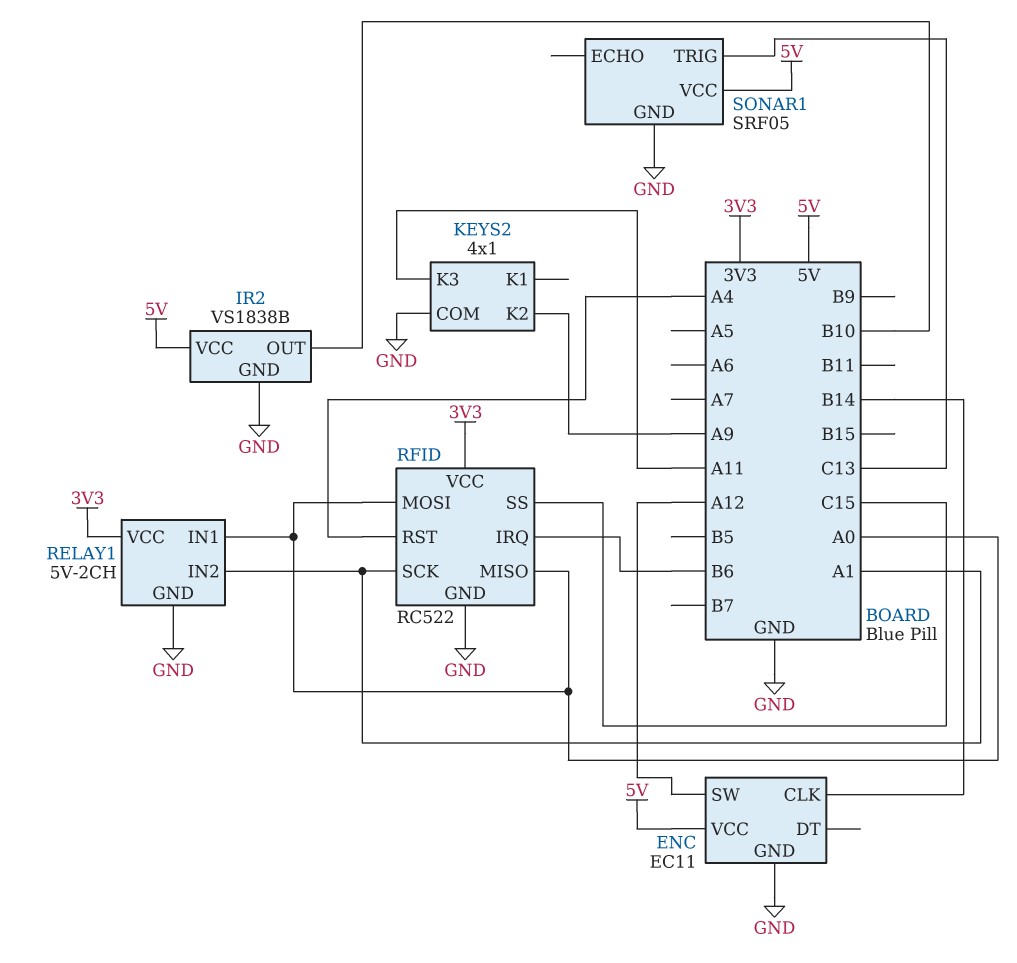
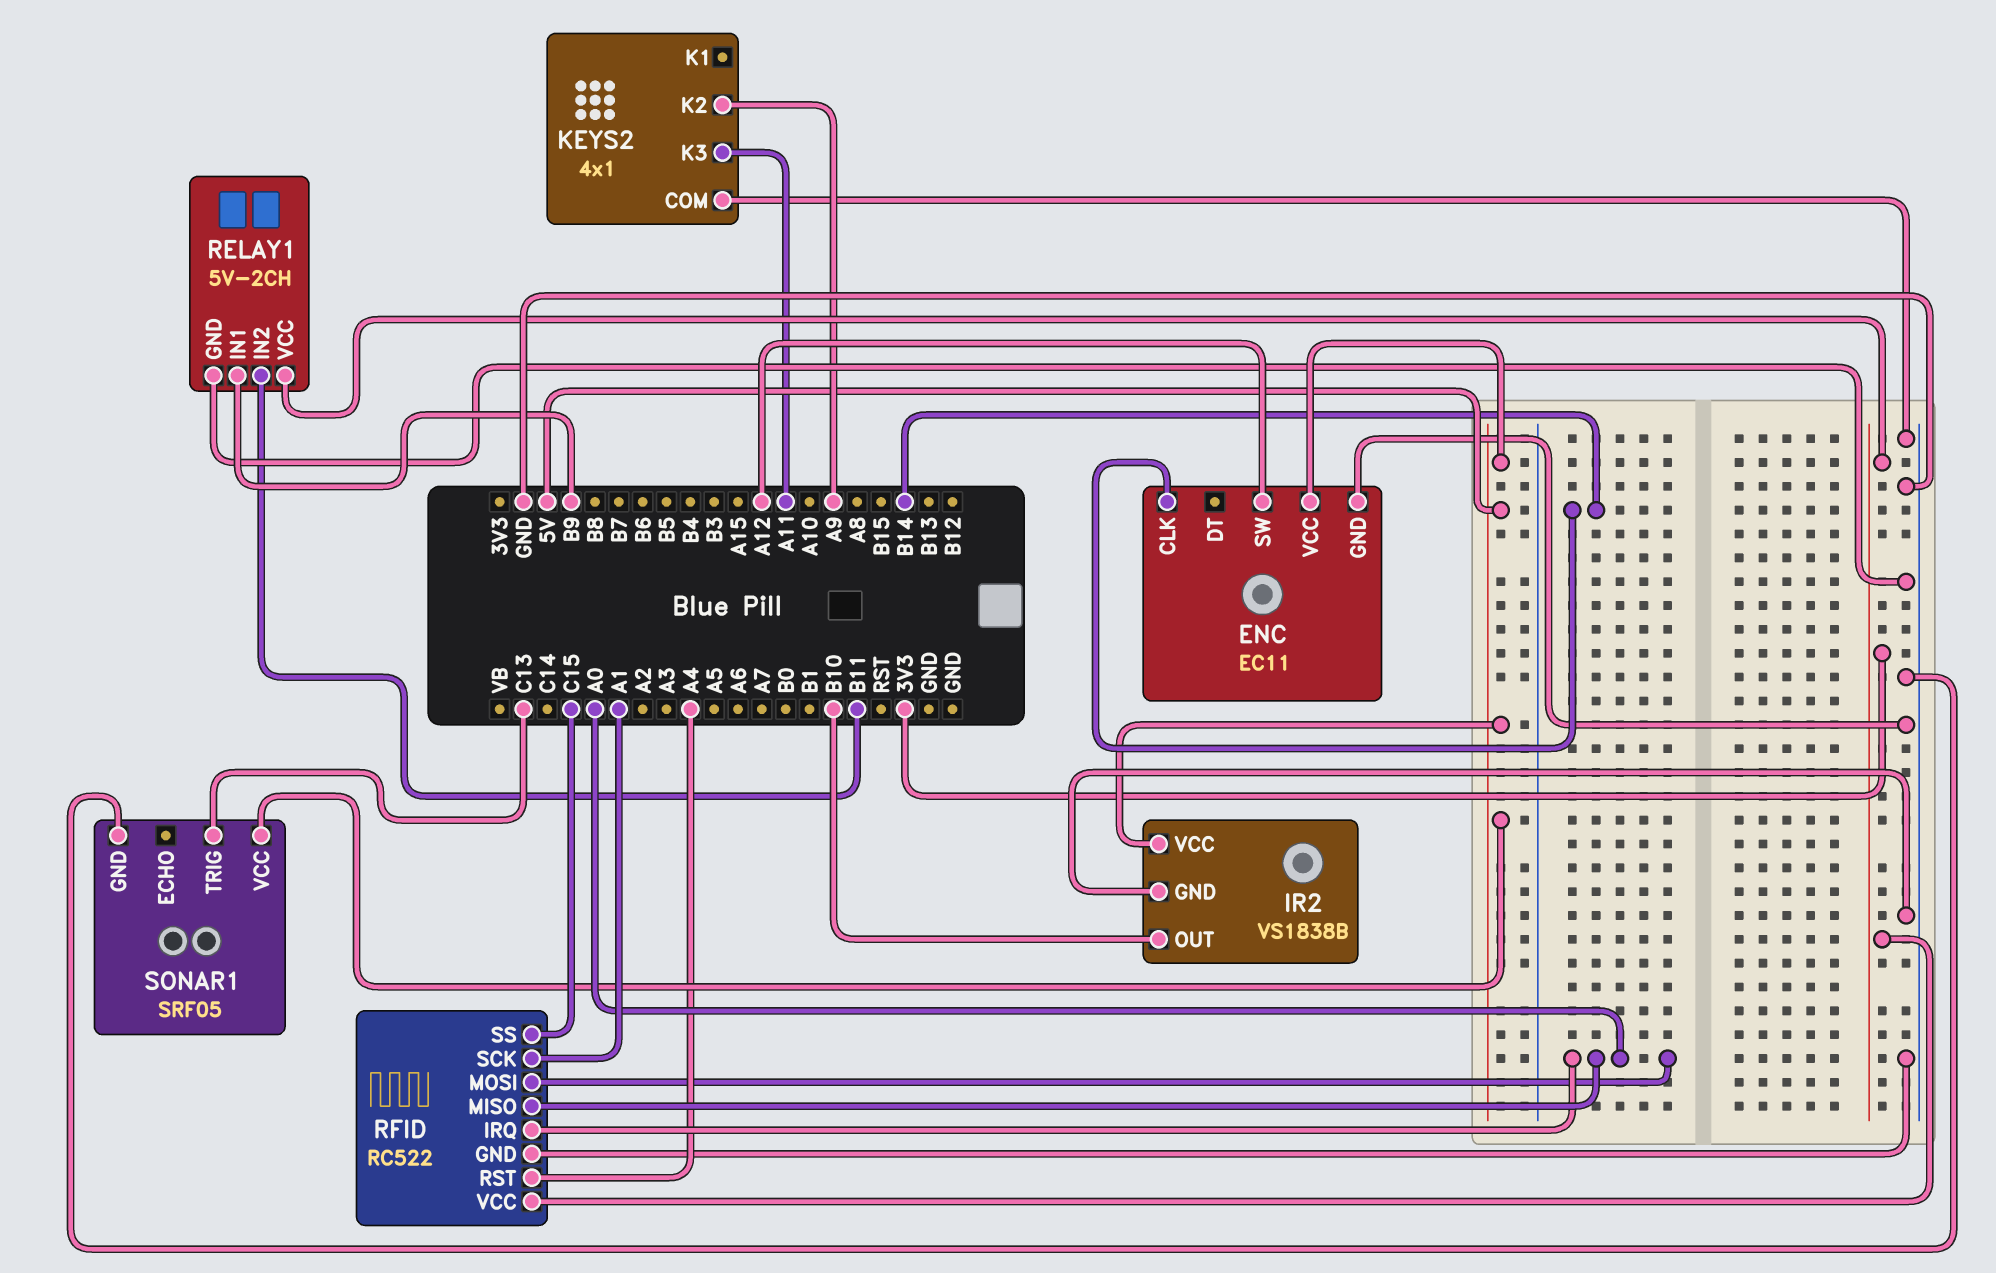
RELAY1 pin IN1: A0 -> B9
RELAY1 pin IN2: A1 -> B11
RFID pin IRQ: B6 -> A0

